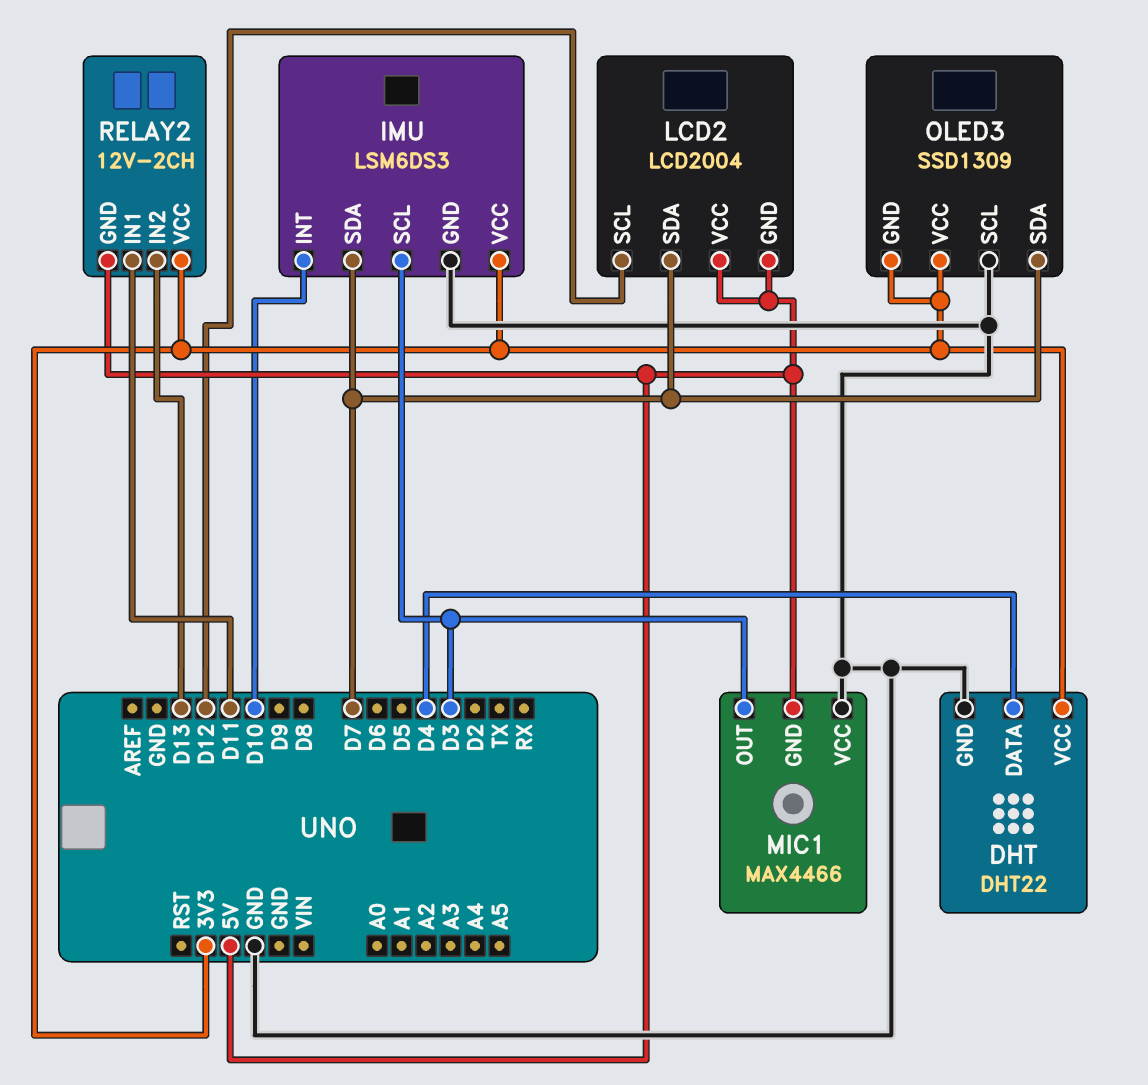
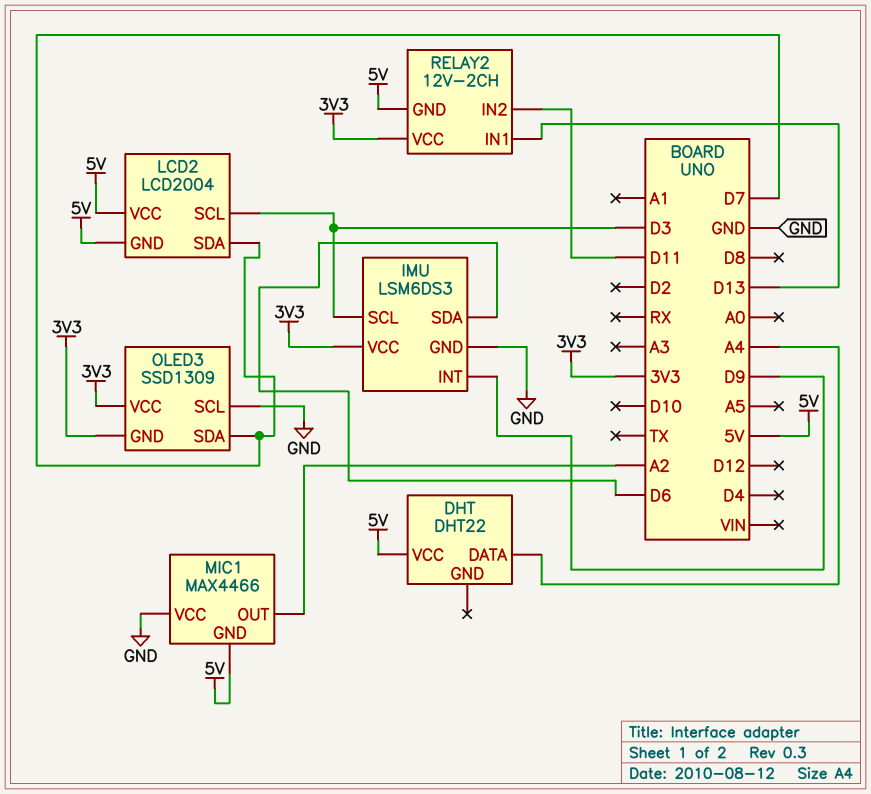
DHT pin DATA: D4 -> A4
DHT pin GND: GND -> none
DHT pin VCC: 3V3 -> 5V
IMU pin INT: D10 -> D9
IMU pin SDA: D7 -> D6
LCD2 pin SCL: D12 -> D3
MIC1 pin OUT: D3 -> A2
RELAY2 pin IN1: D11 -> D13
RELAY2 pin IN2: D13 -> D11

